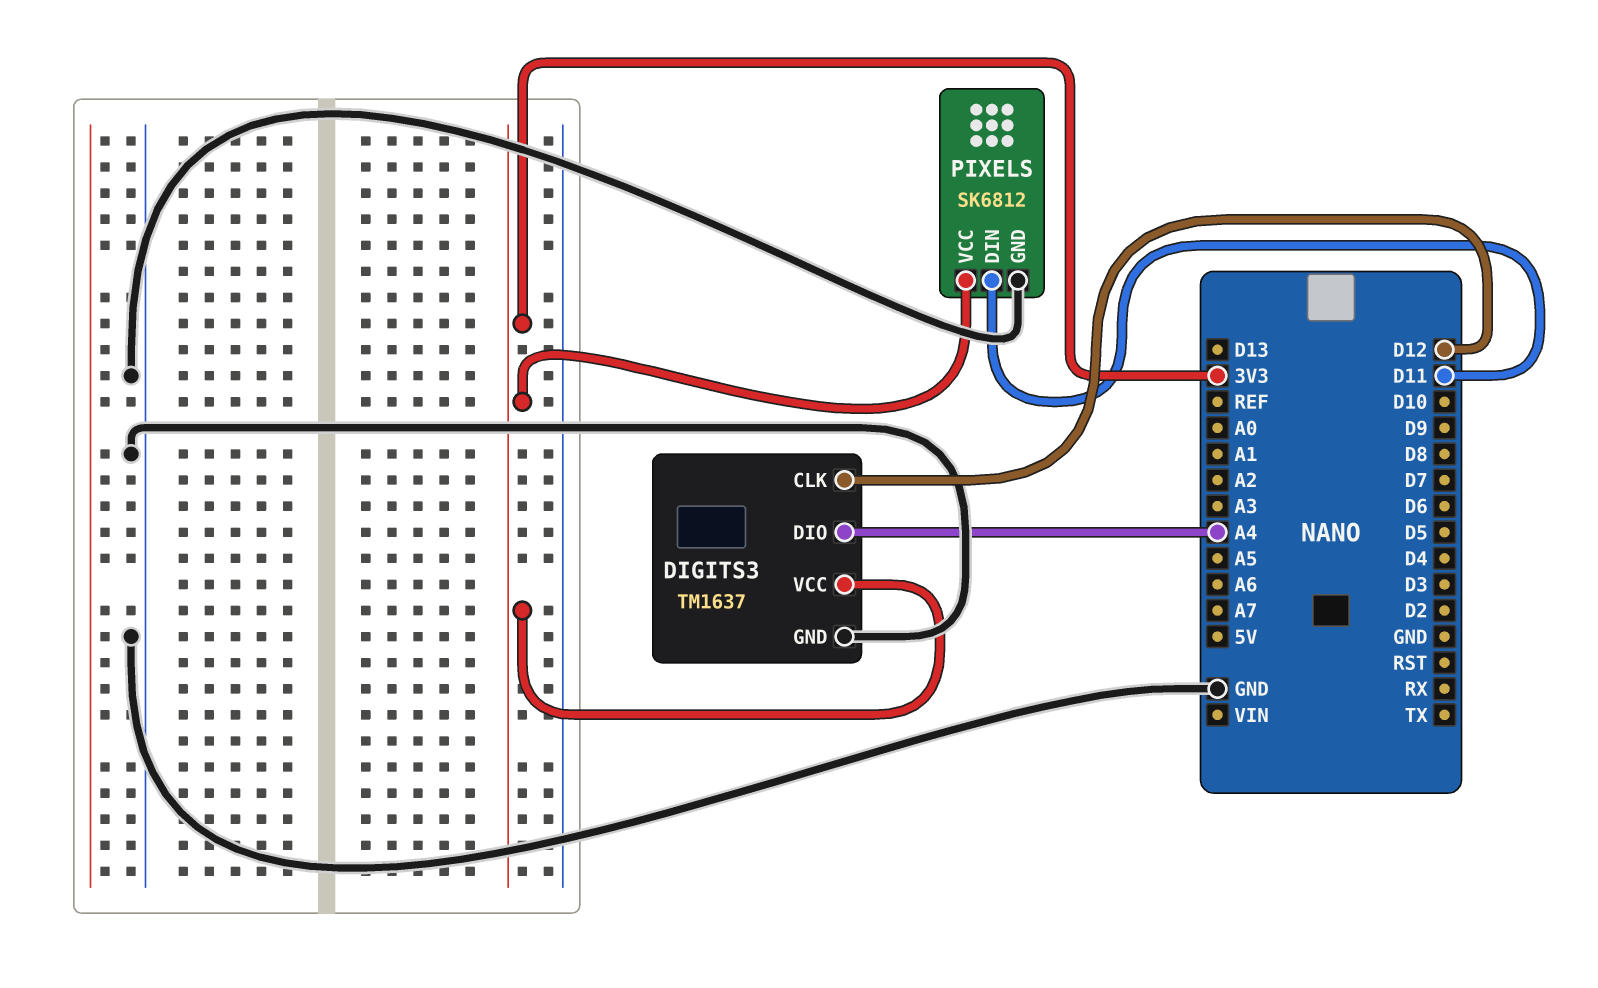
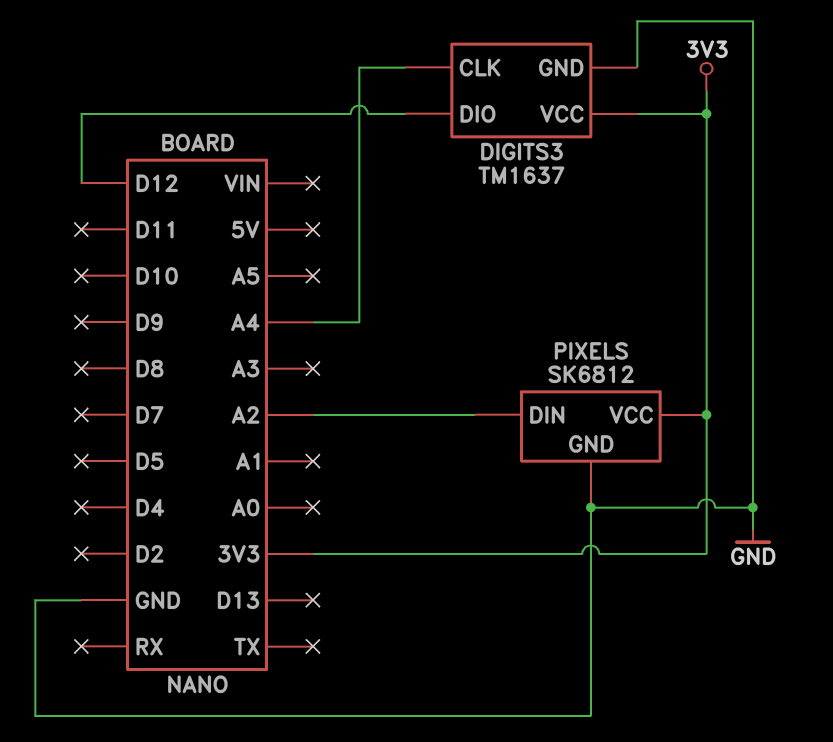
DIGITS3 pin CLK: D12 -> A4
DIGITS3 pin DIO: A4 -> D12
PIXELS pin DIN: D11 -> A2

